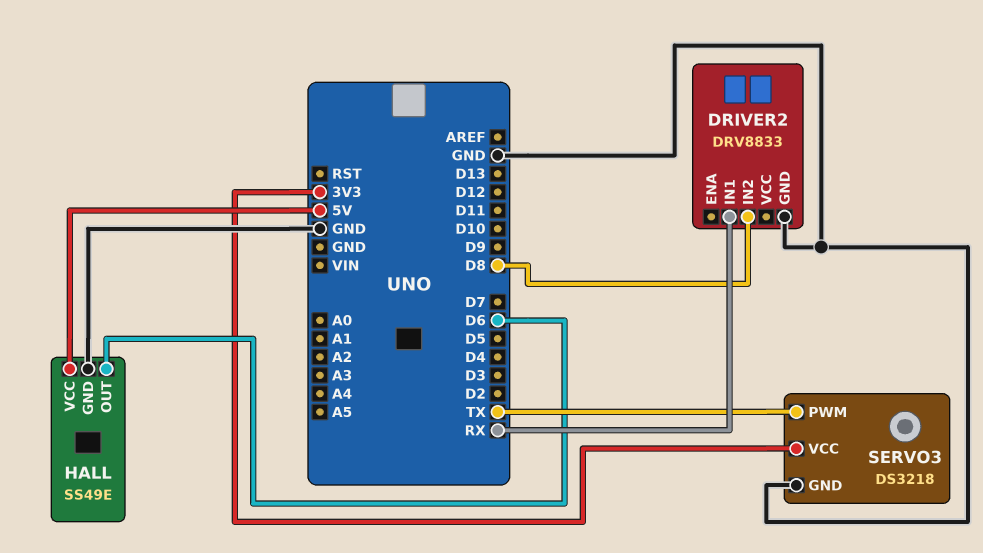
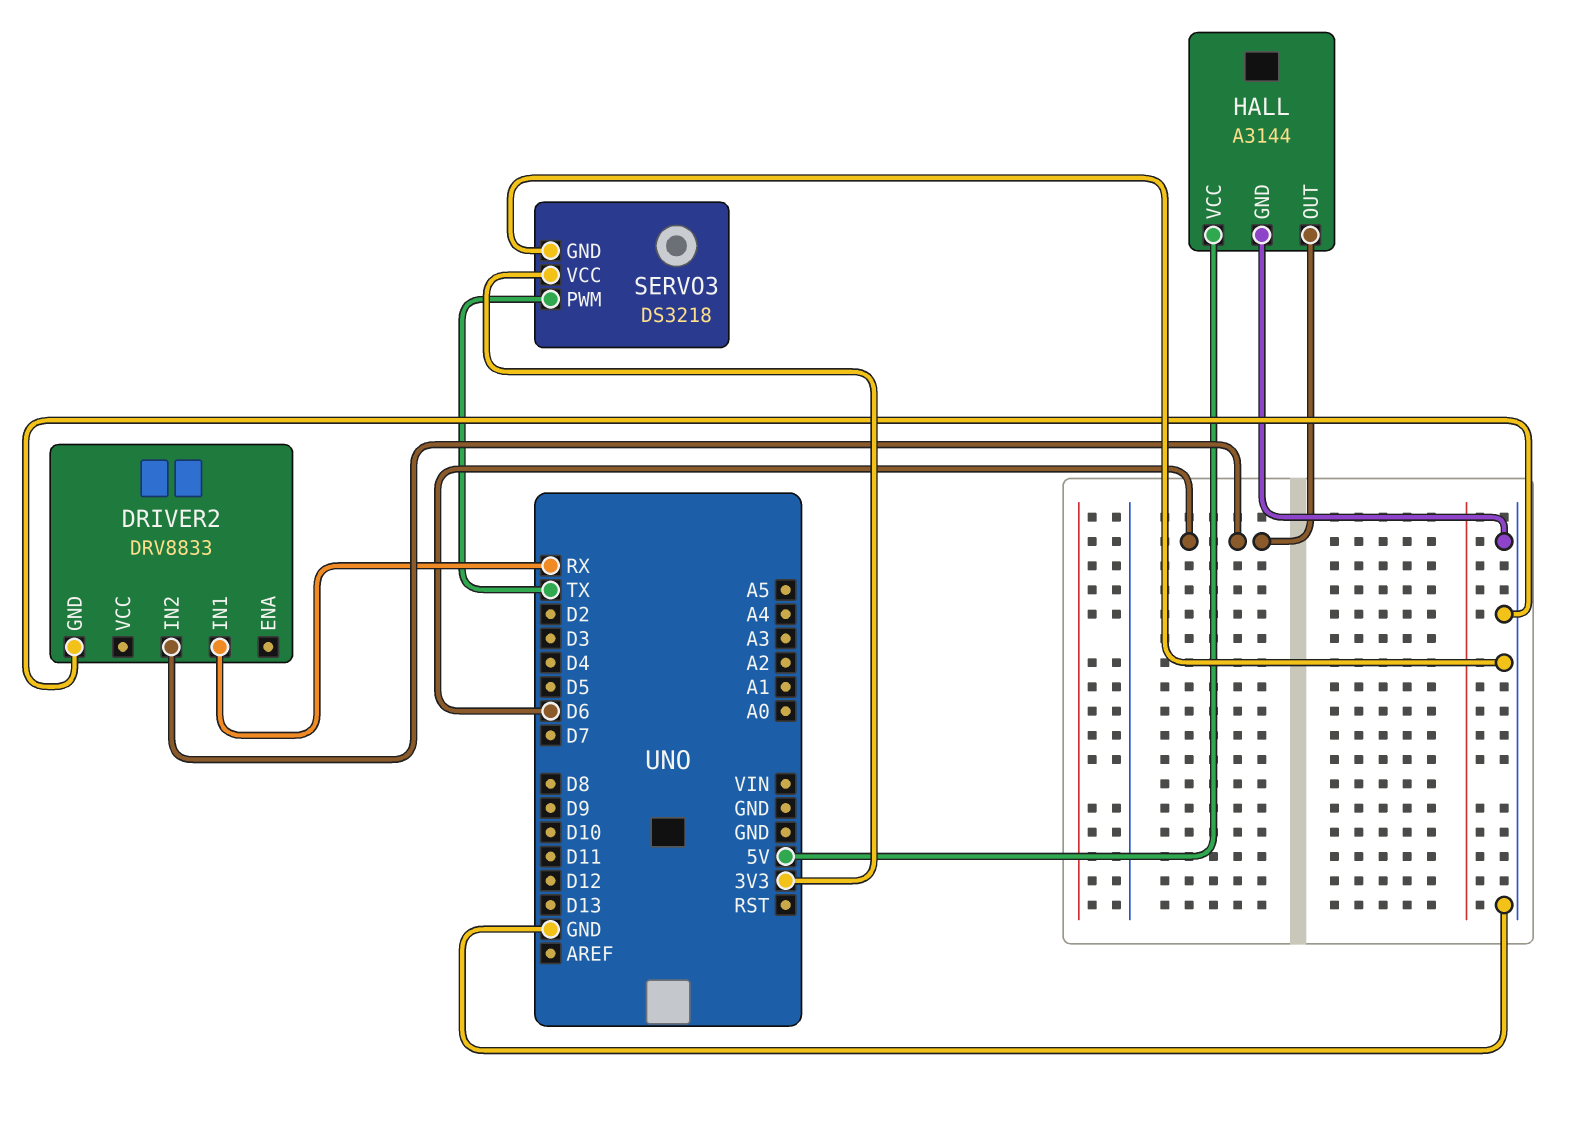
DRIVER2 pin IN2: D8 -> D6
HALL: SS49E -> A3144

